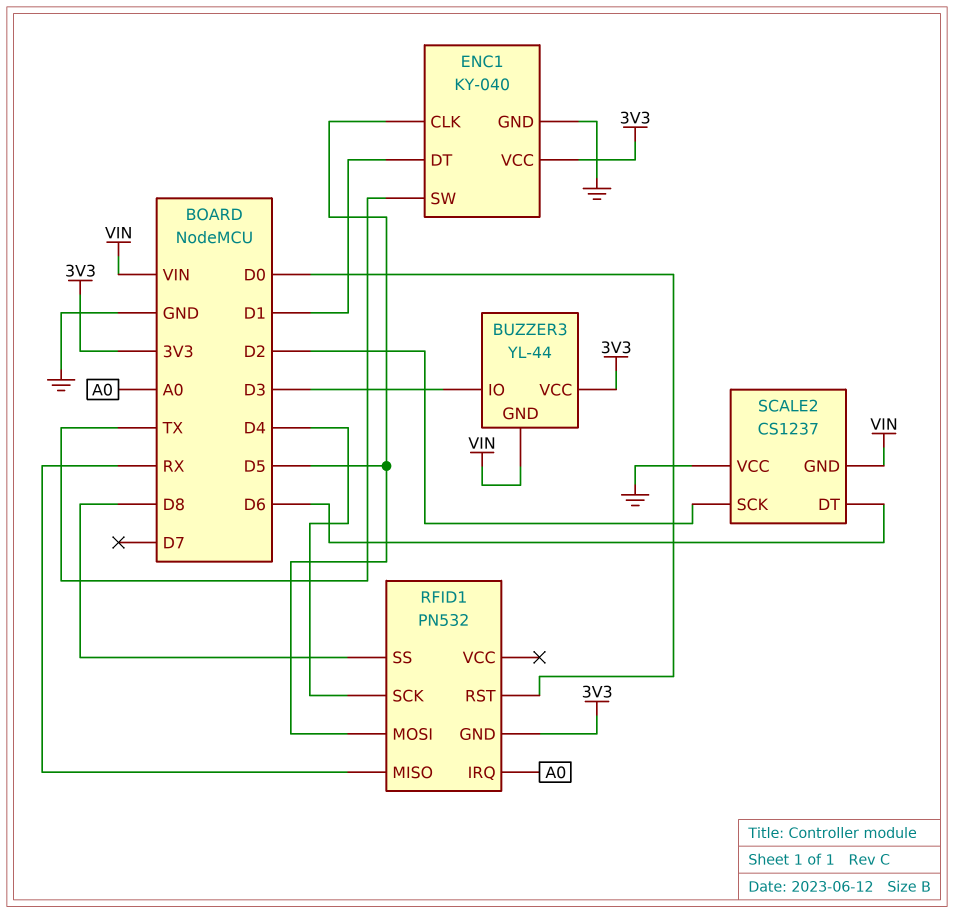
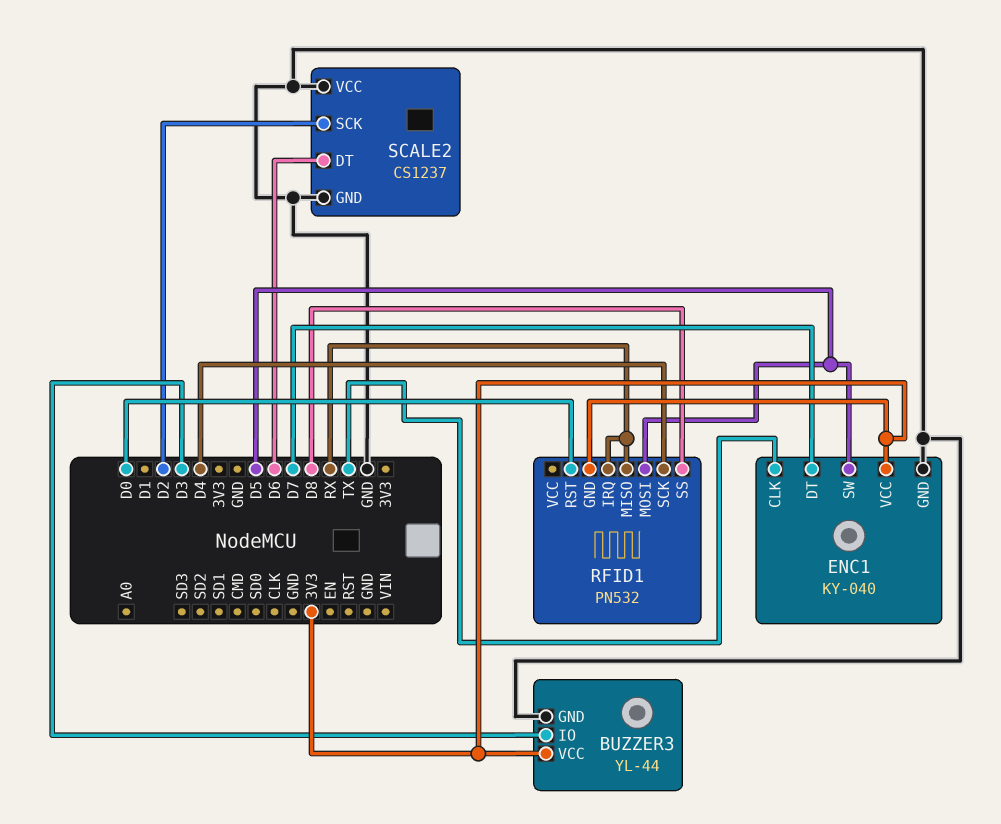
BUZZER3 pin GND: VIN -> GND
ENC1 pin CLK: D5 -> TX
ENC1 pin DT: D1 -> D7
ENC1 pin SW: TX -> D5
RFID1 pin IRQ: A0 -> RX
SCALE2 pin GND: VIN -> GND

